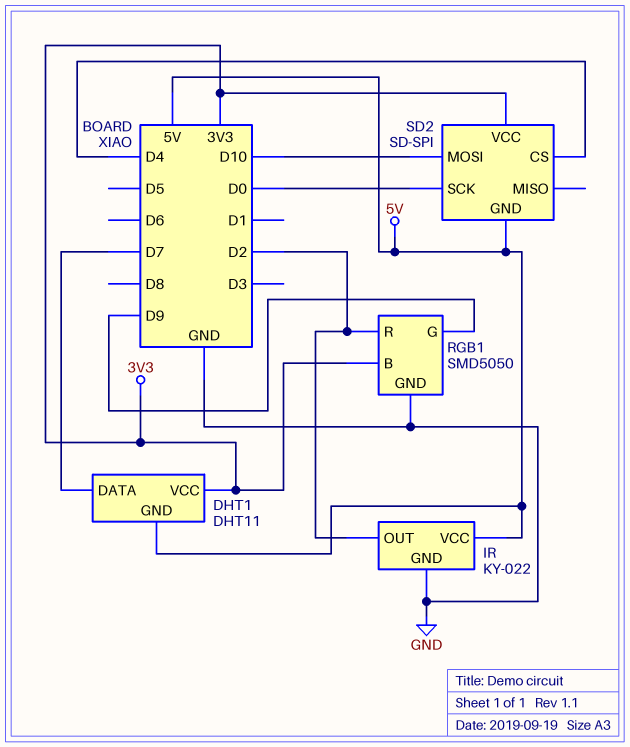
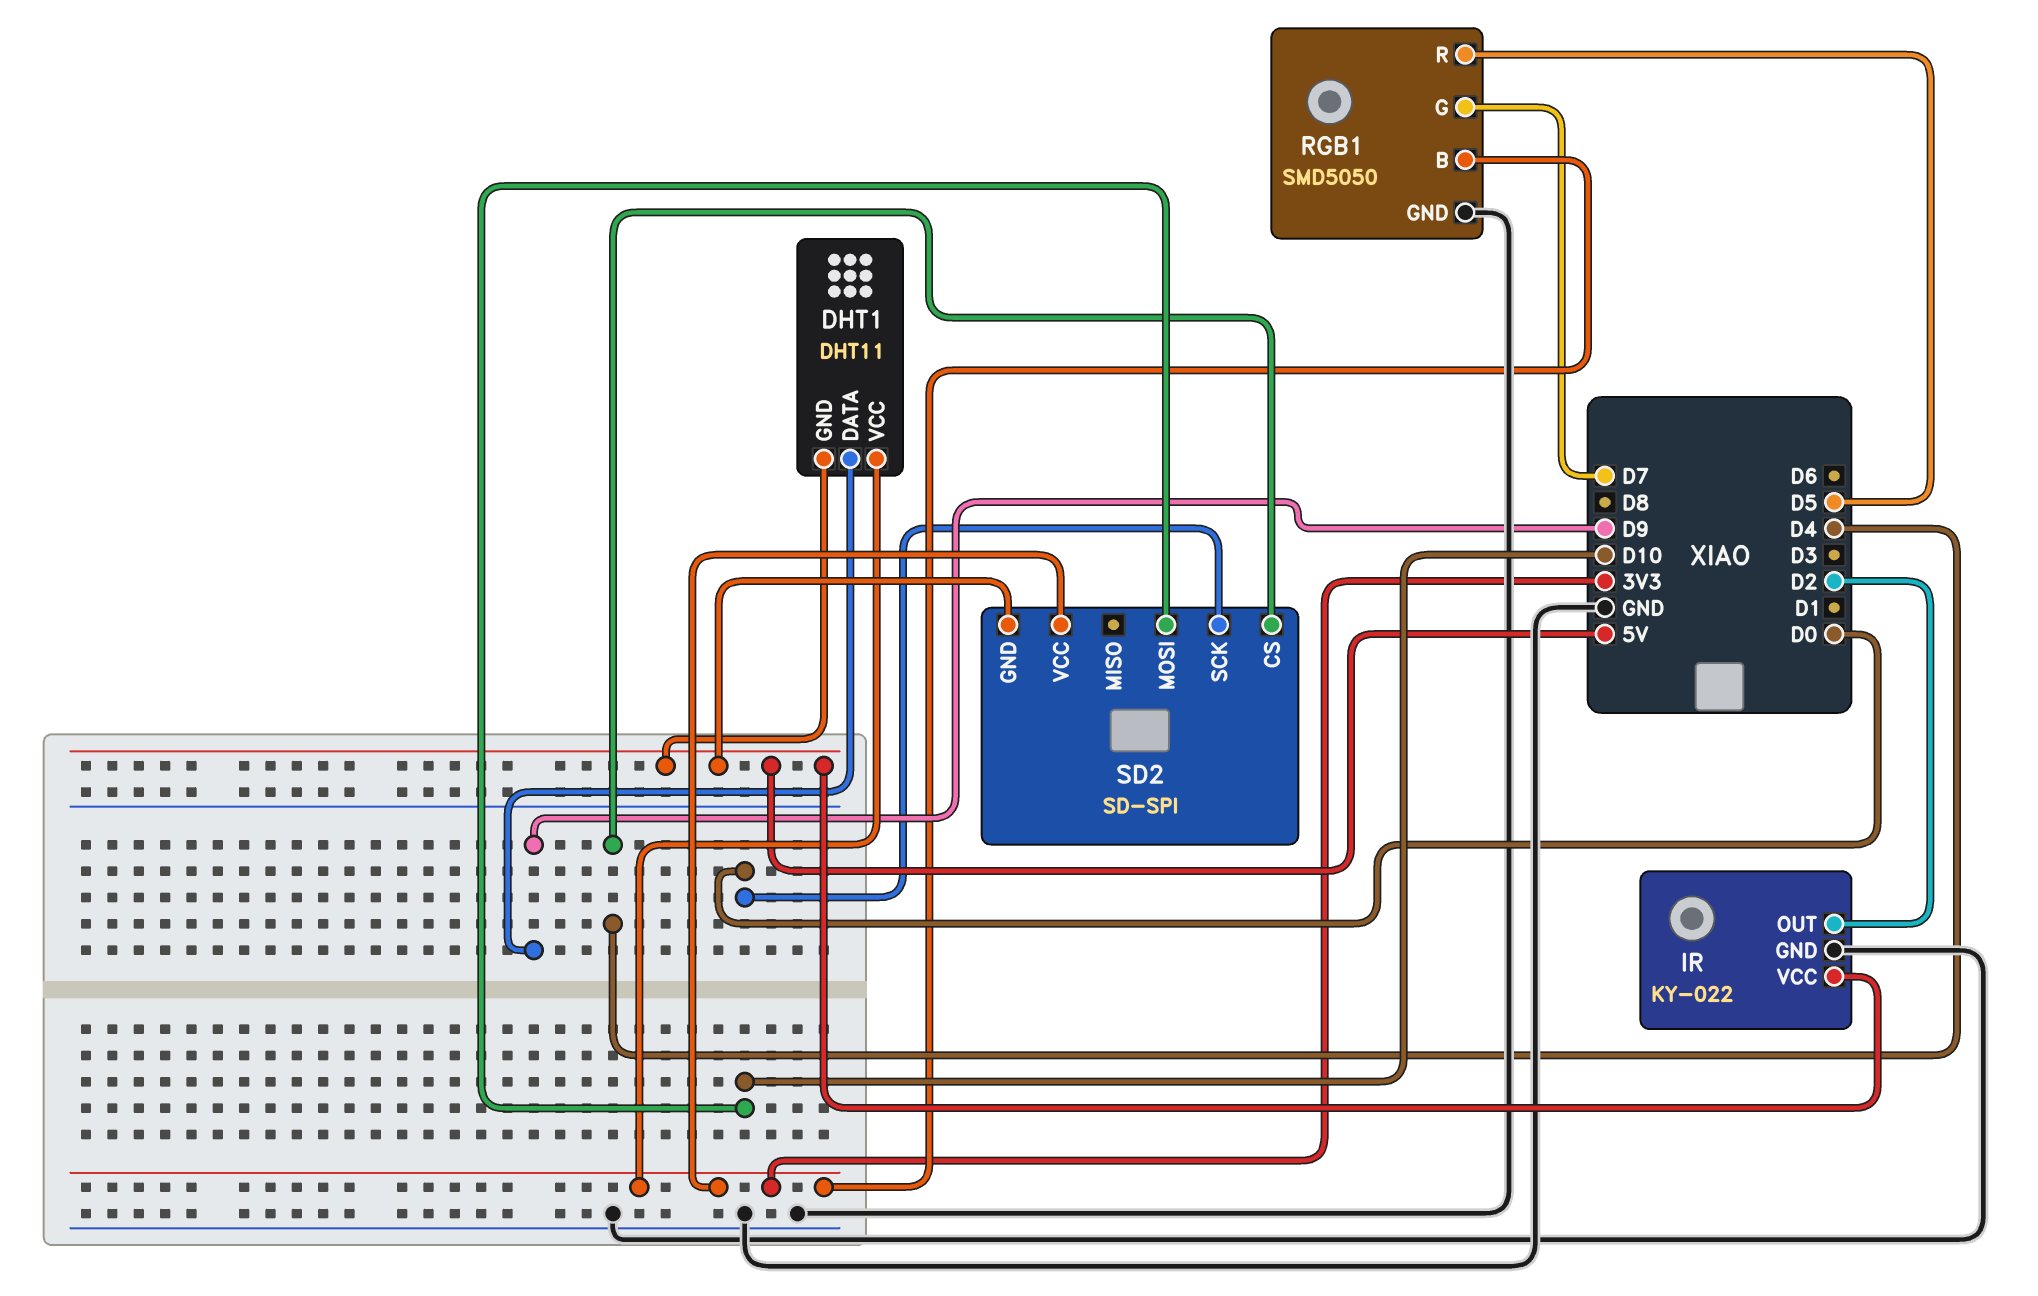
DHT1 pin DATA: D7 -> D9
RGB1 pin G: D9 -> D7
RGB1 pin R: D2 -> D5

